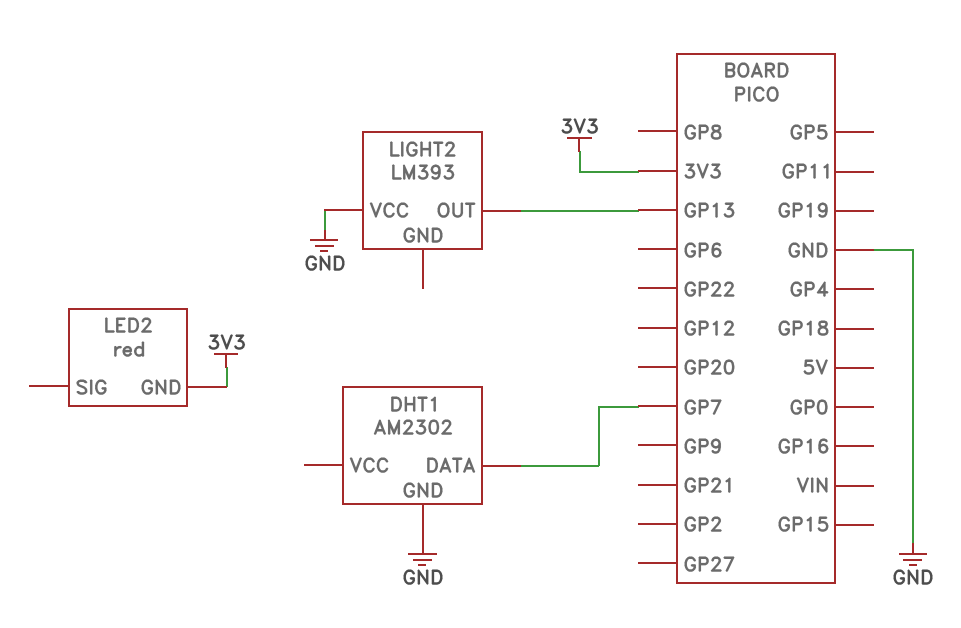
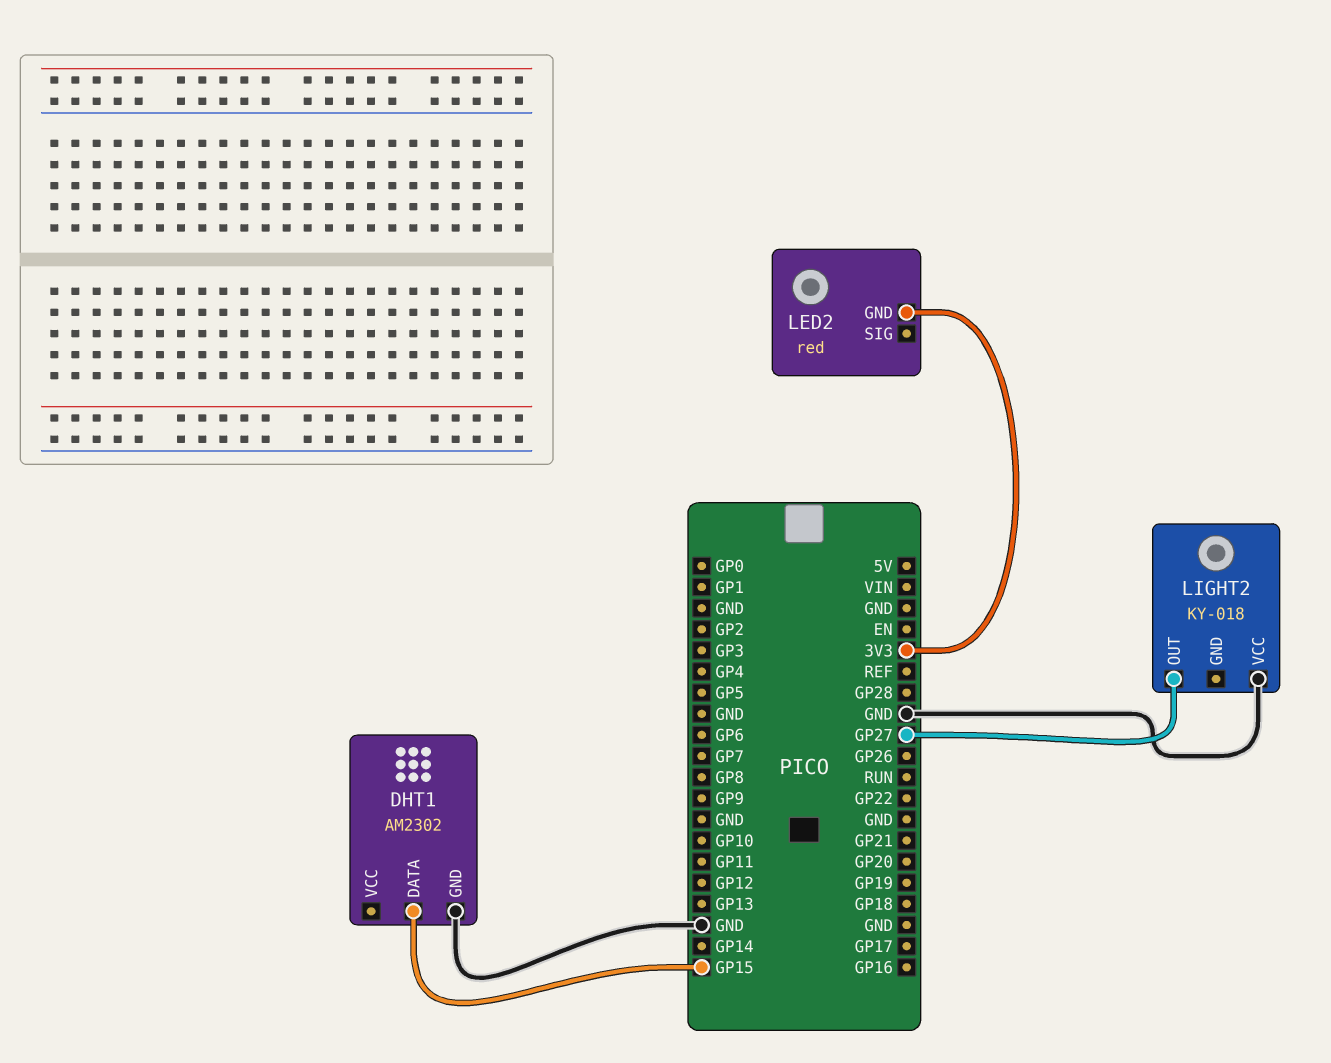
DHT1 pin DATA: GP7 -> GP15
LIGHT2: LM393 -> KY-018
LIGHT2 pin OUT: GP13 -> GP27

